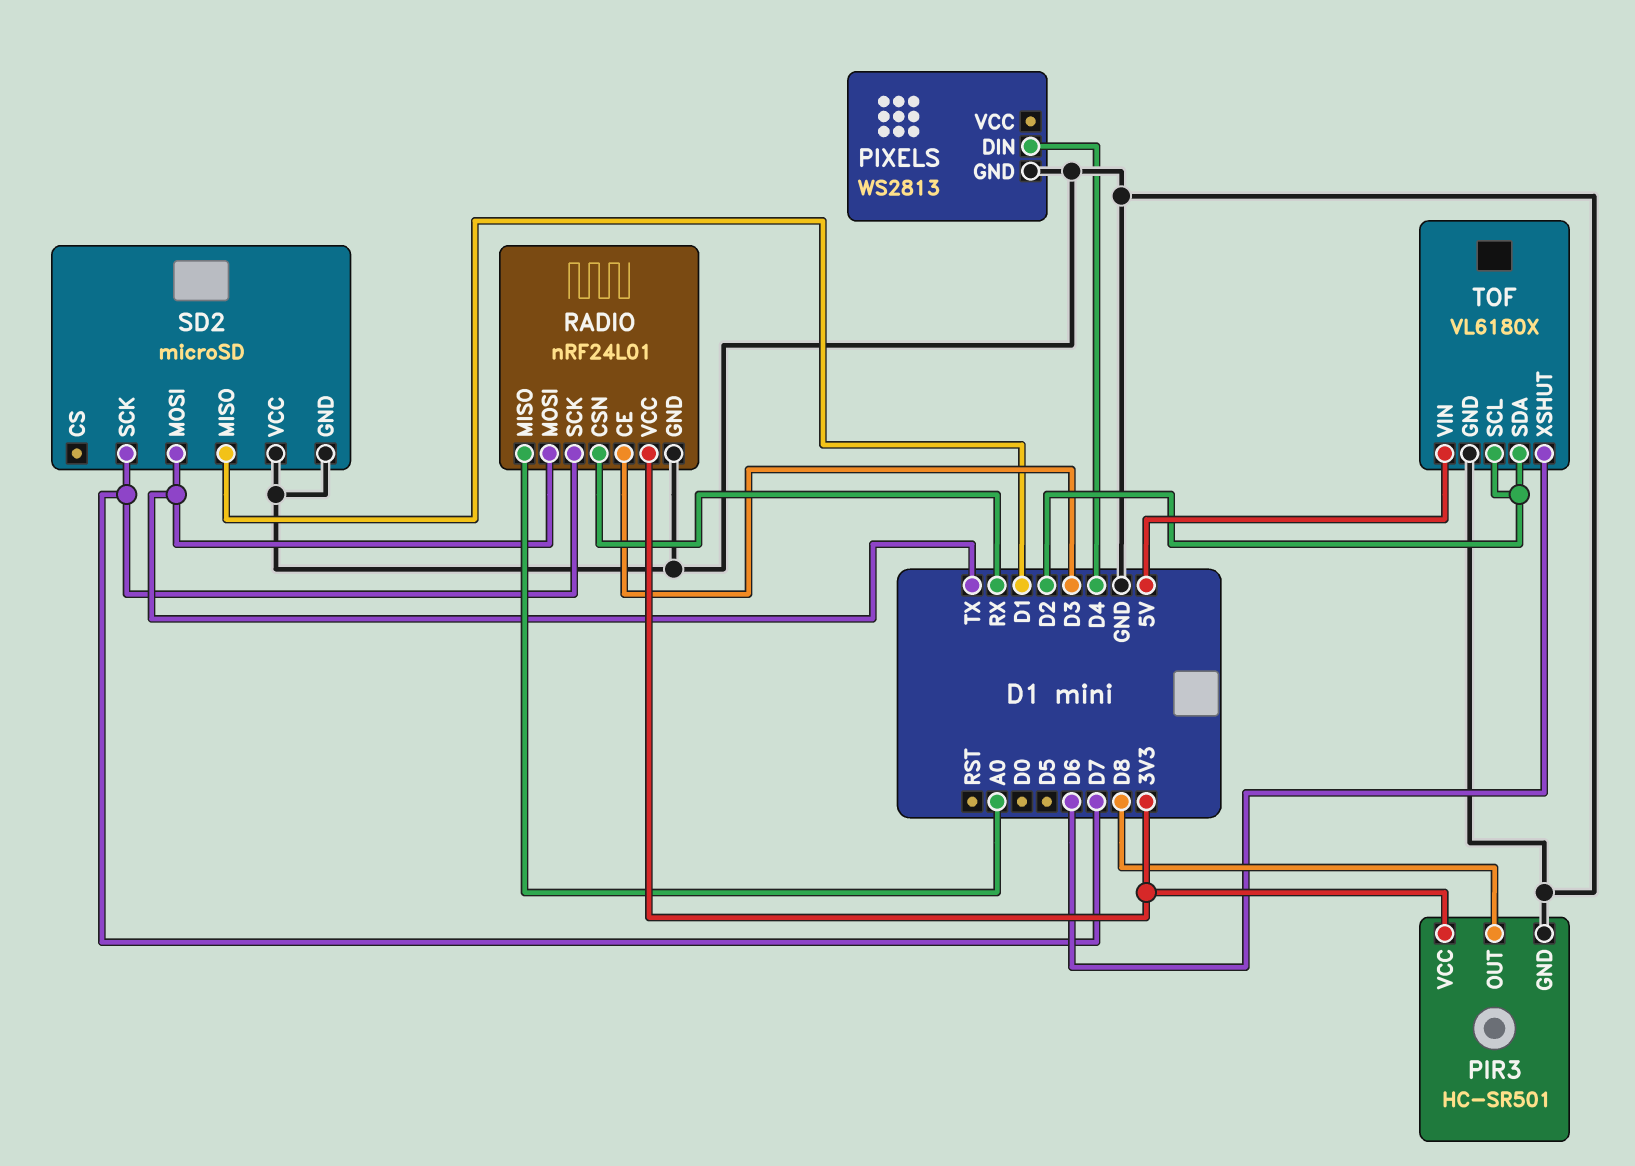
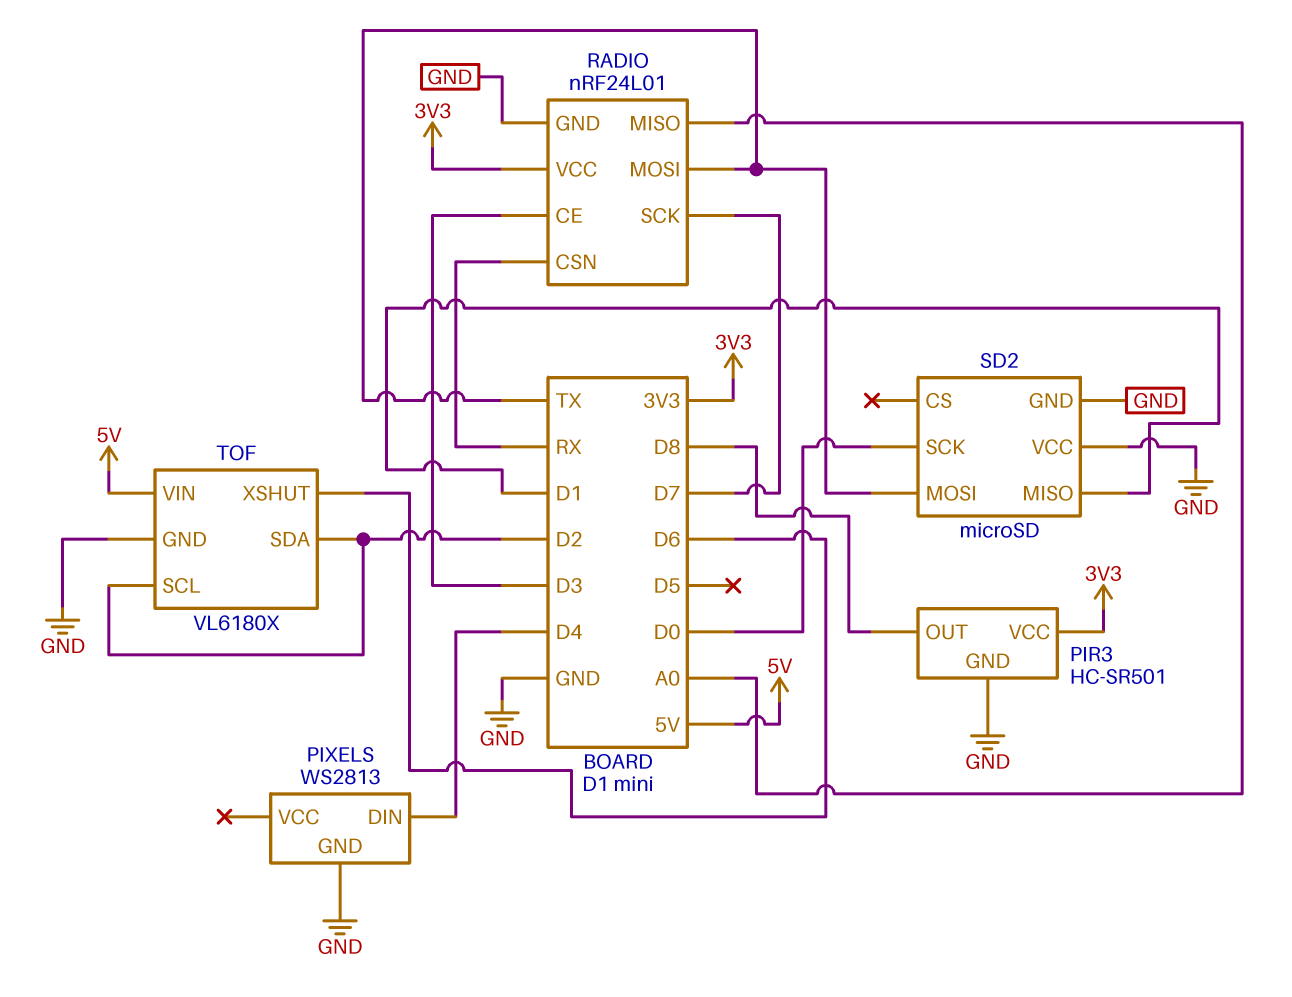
SD2 pin SCK: D7 -> D0

